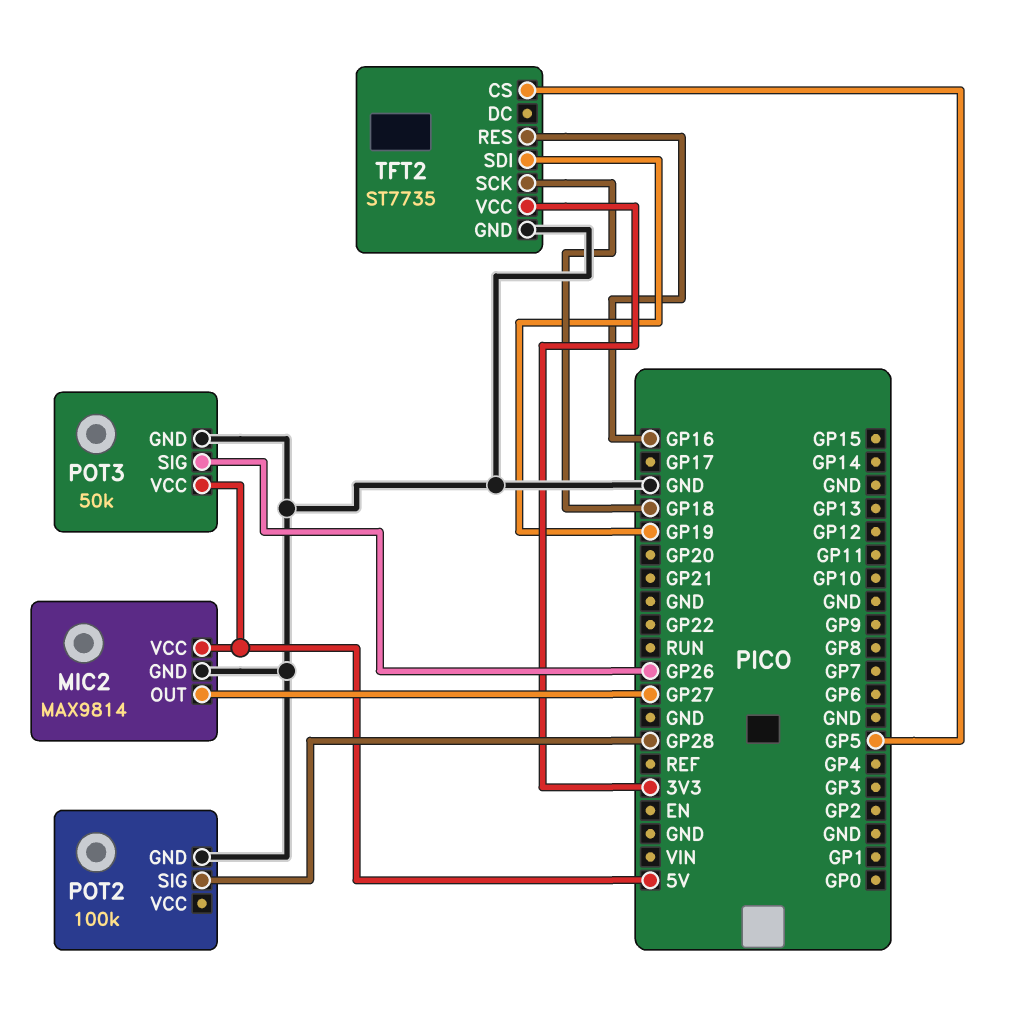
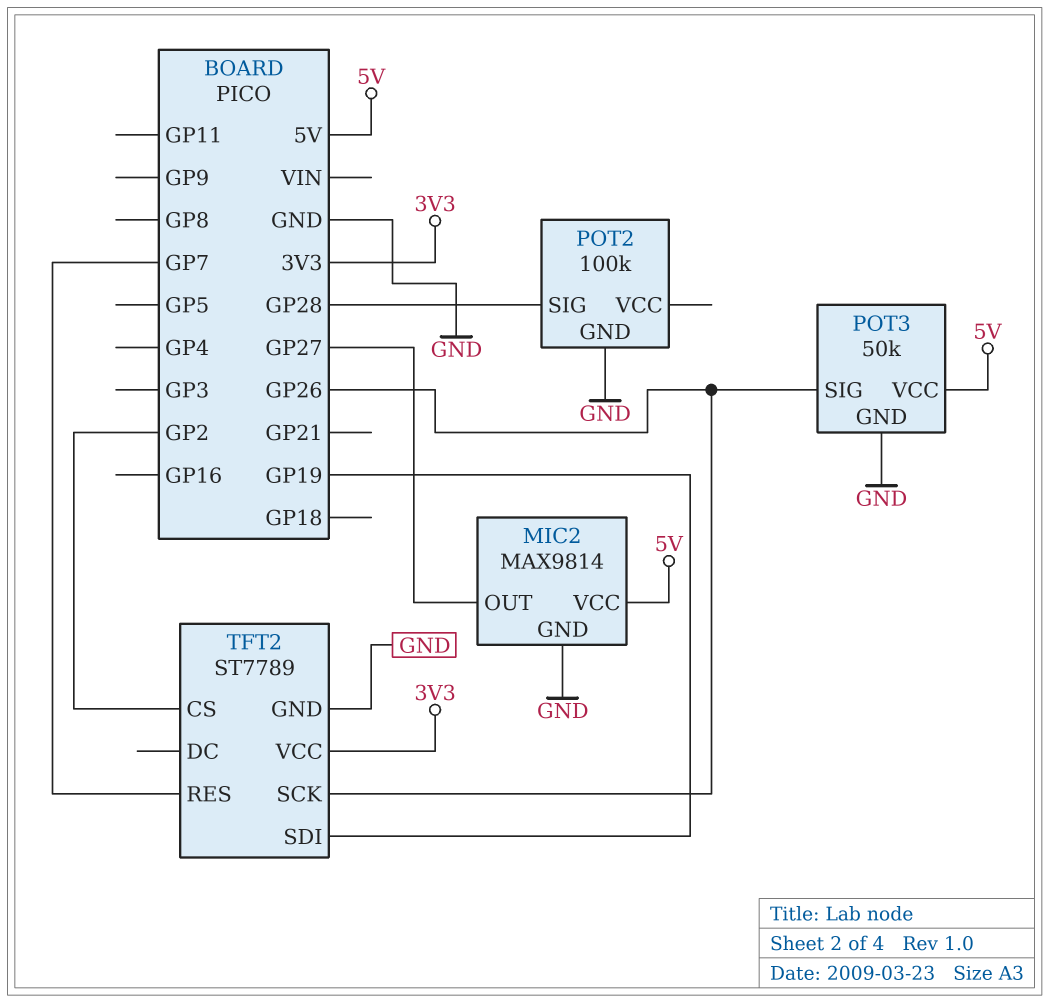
TFT2: ST7735 -> ST7789
TFT2 pin CS: GP5 -> GP2
TFT2 pin RES: GP16 -> GP7
TFT2 pin SCK: GP18 -> GP26

